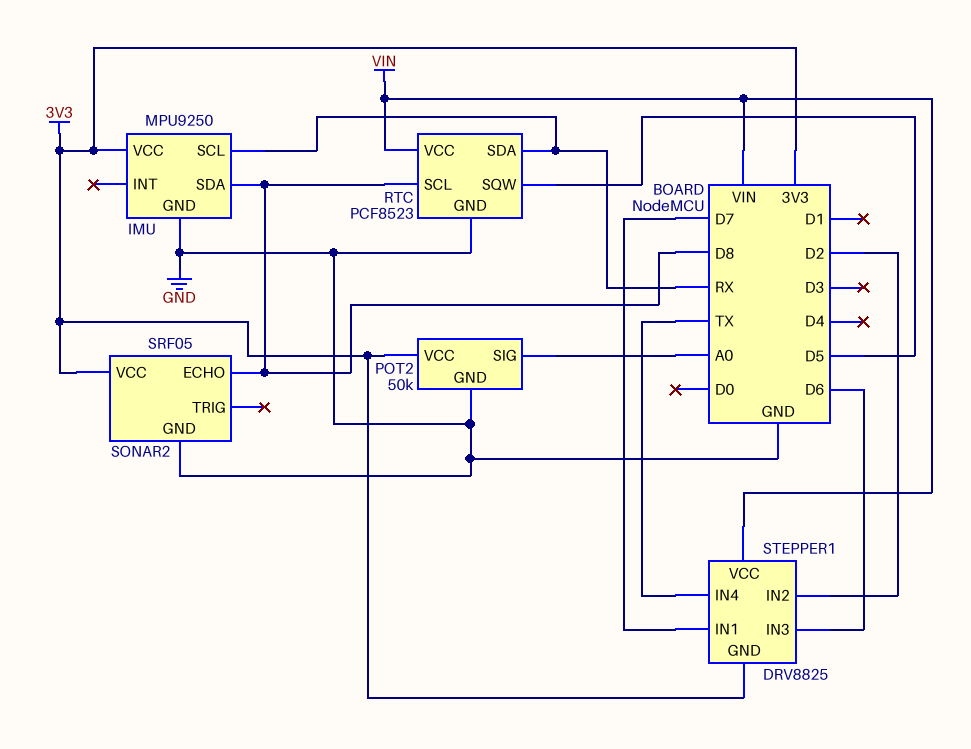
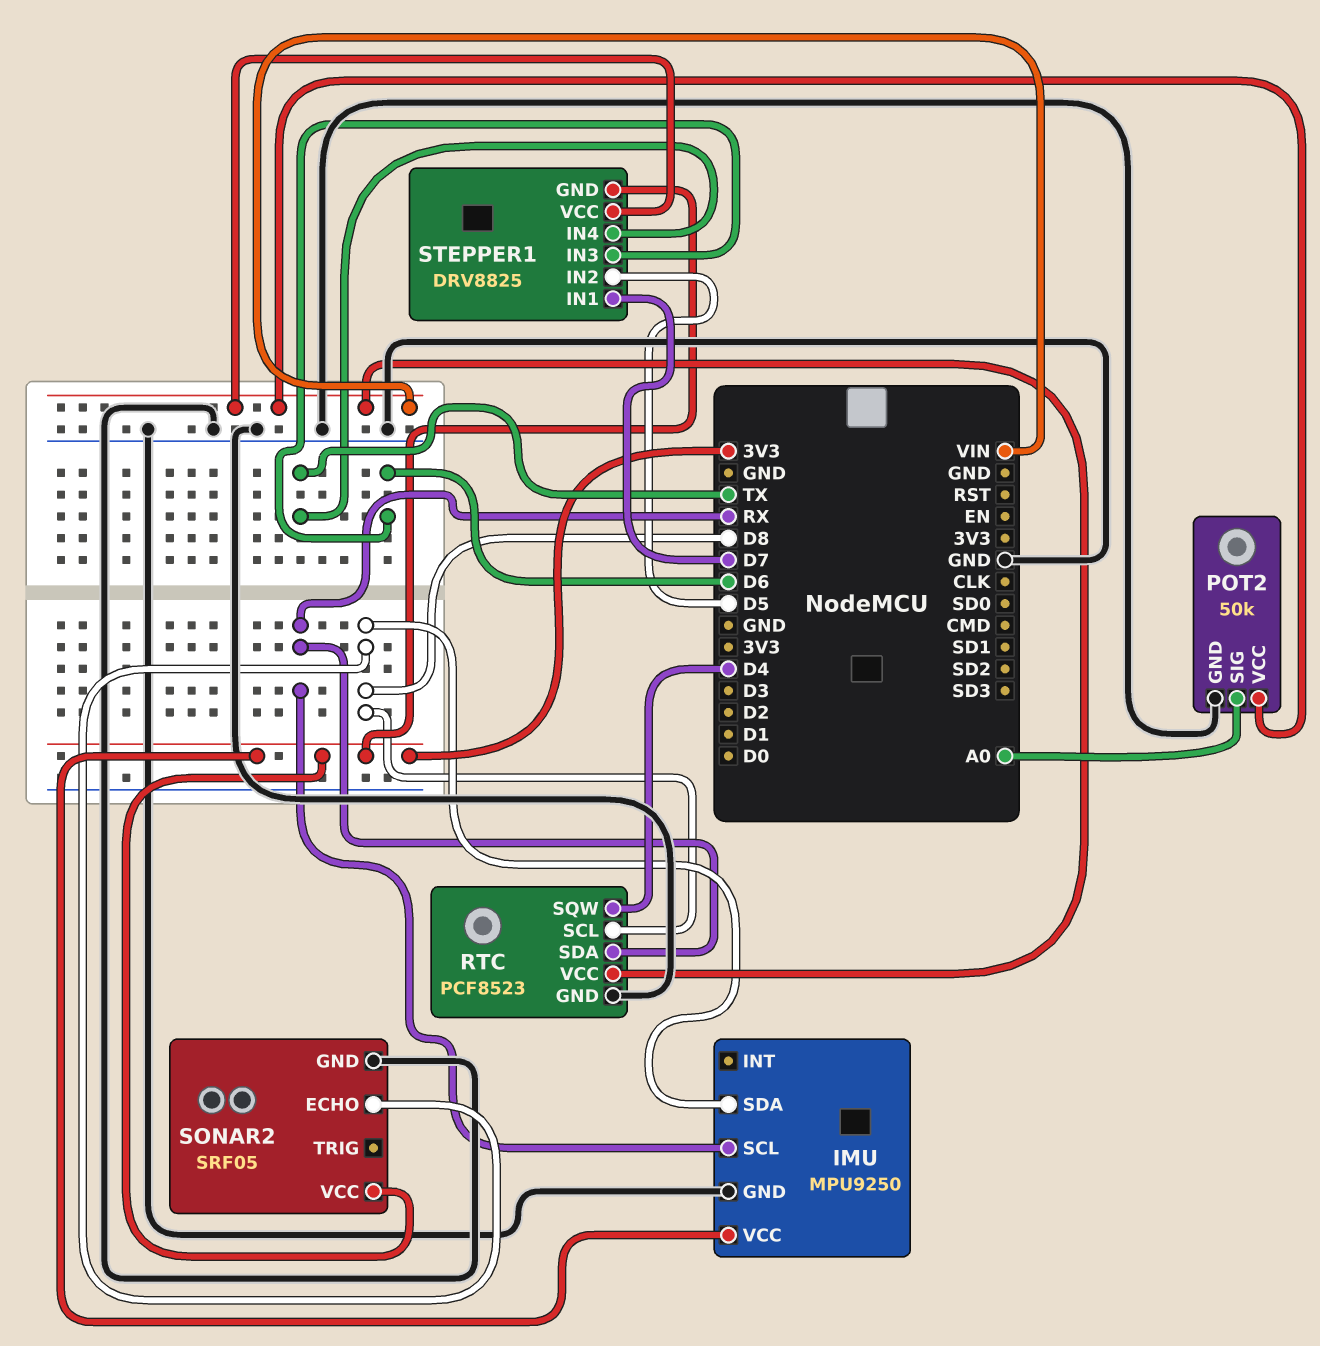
POT2 pin VCC: 3V3 -> VIN
RTC pin SQW: D5 -> D4
STEPPER1 pin IN2: D2 -> D5

